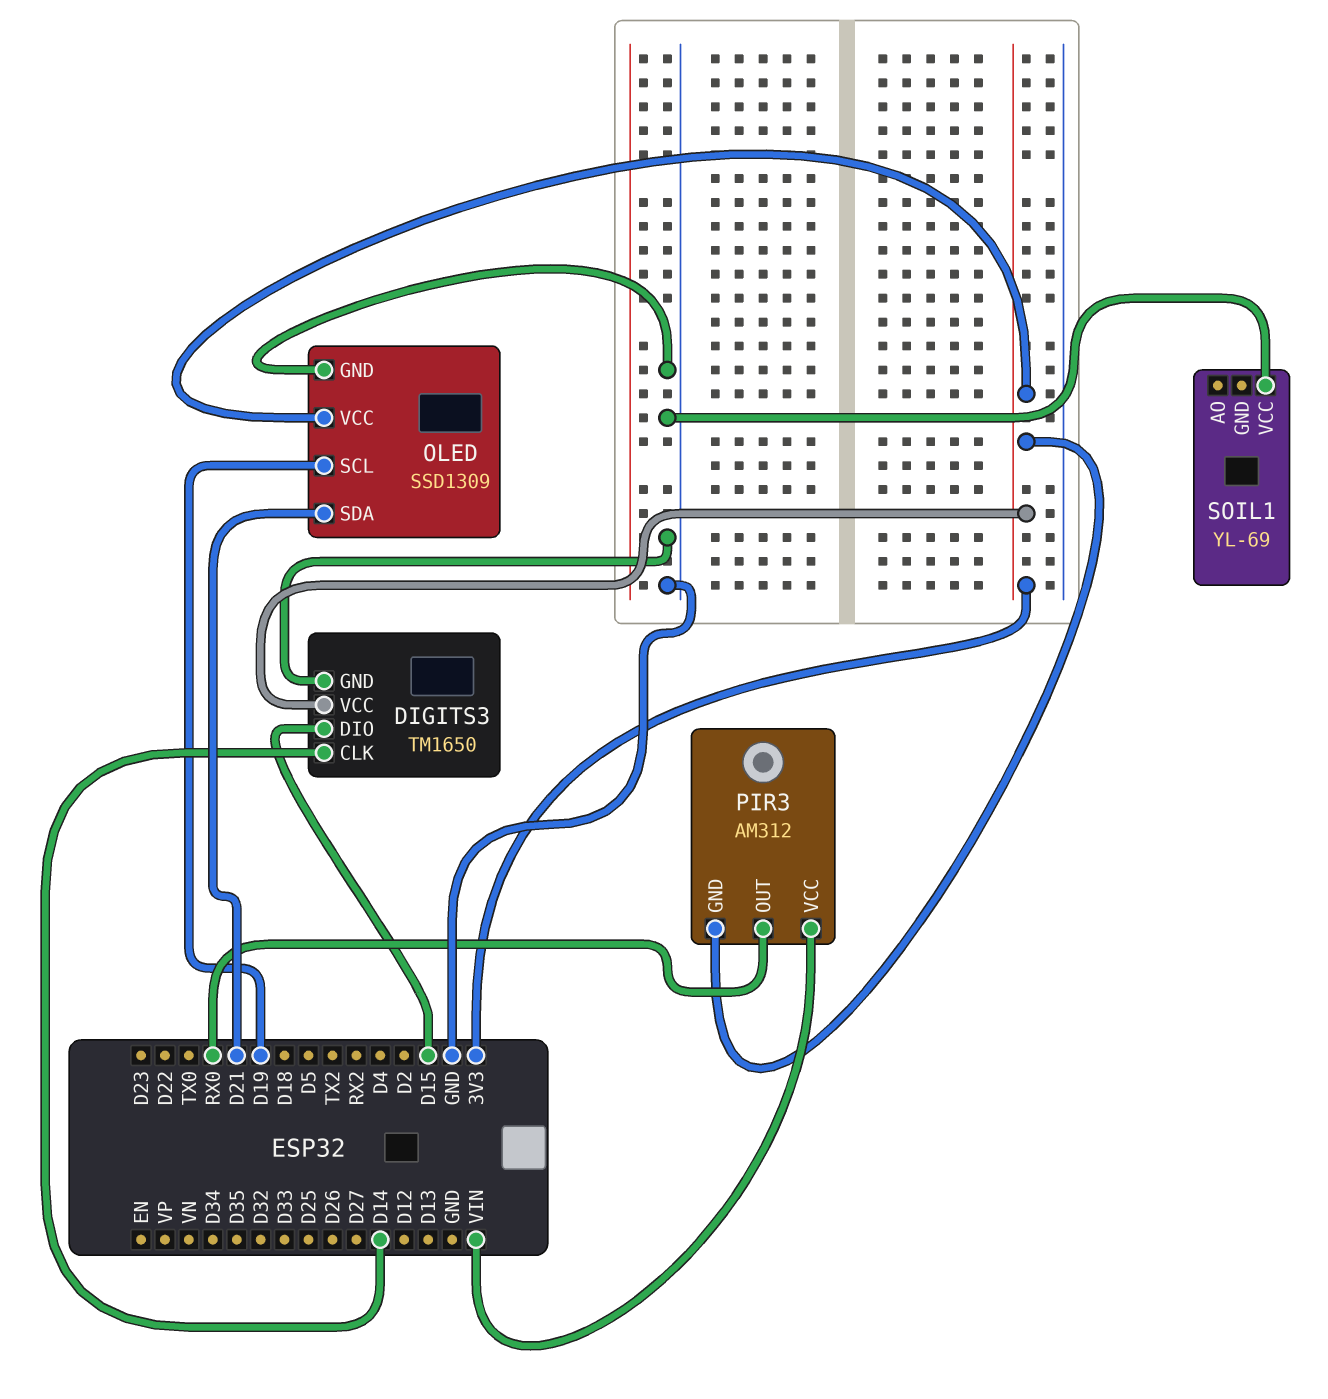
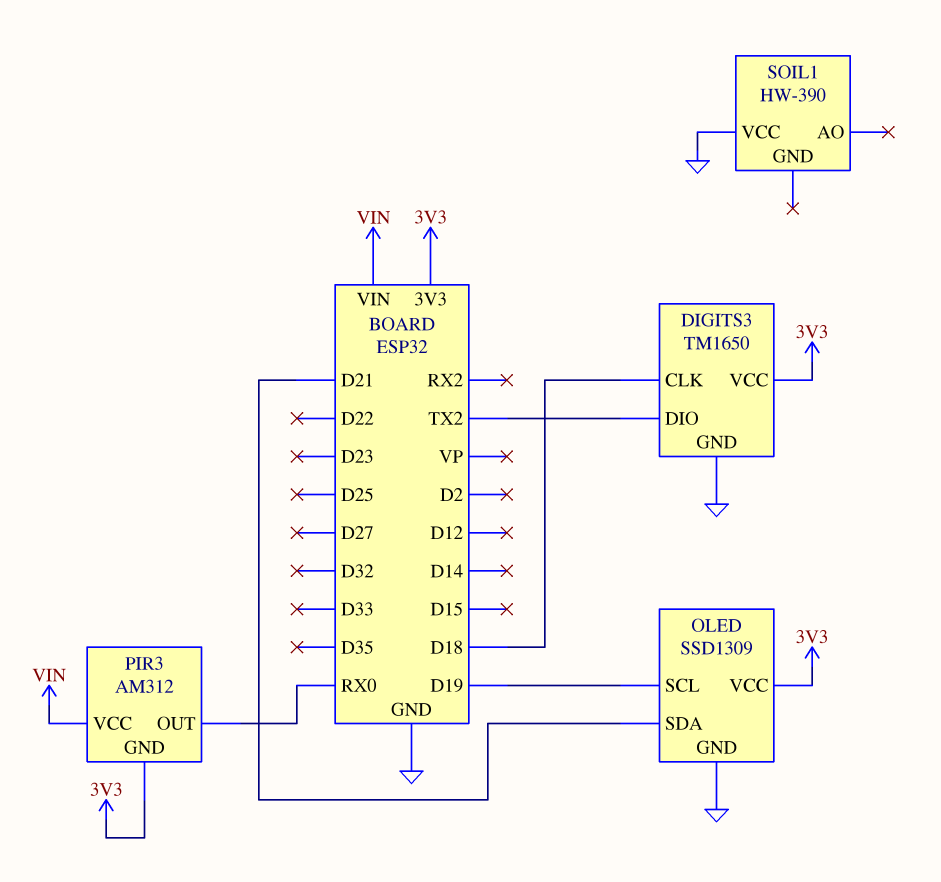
DIGITS3 pin CLK: D14 -> D18
DIGITS3 pin DIO: D15 -> TX2
SOIL1: YL-69 -> HW-390

